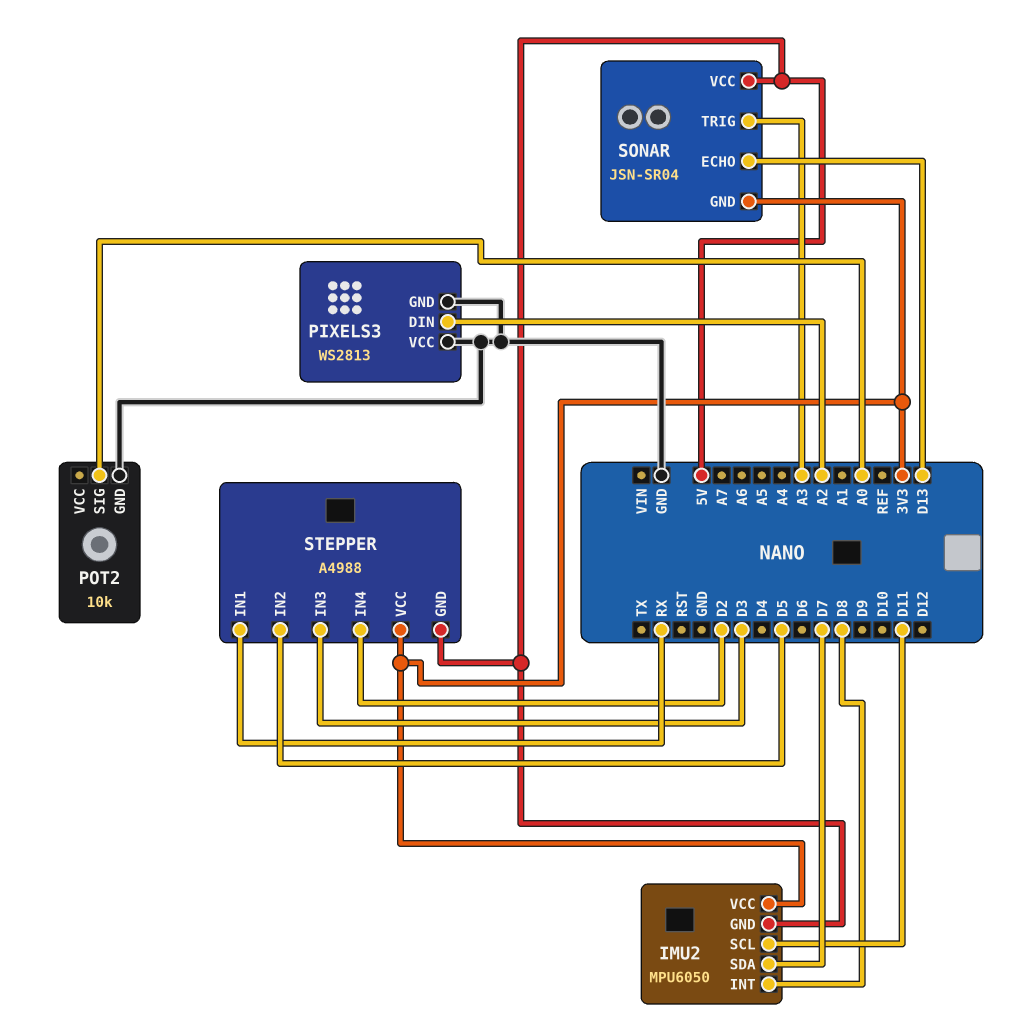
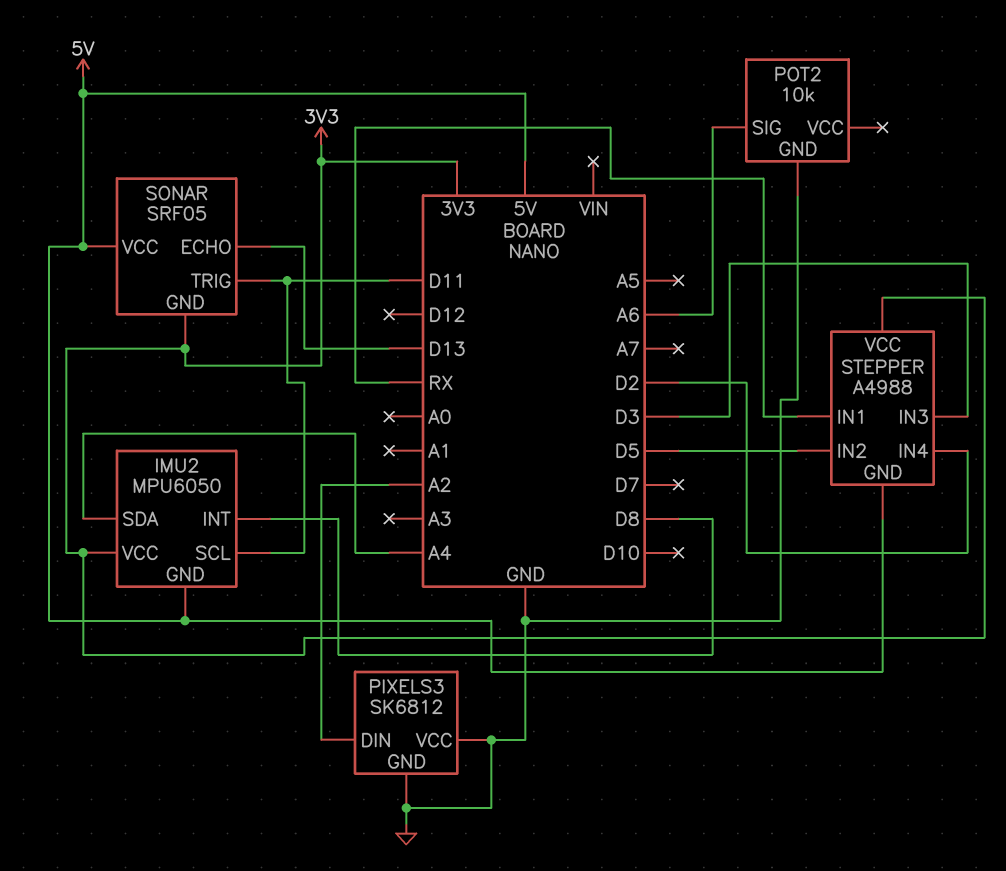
IMU2 pin SDA: D7 -> A4
PIXELS3: WS2813 -> SK6812
POT2 pin SIG: A0 -> A6
SONAR: JSN-SR04 -> SRF05
SONAR pin TRIG: A3 -> D11

